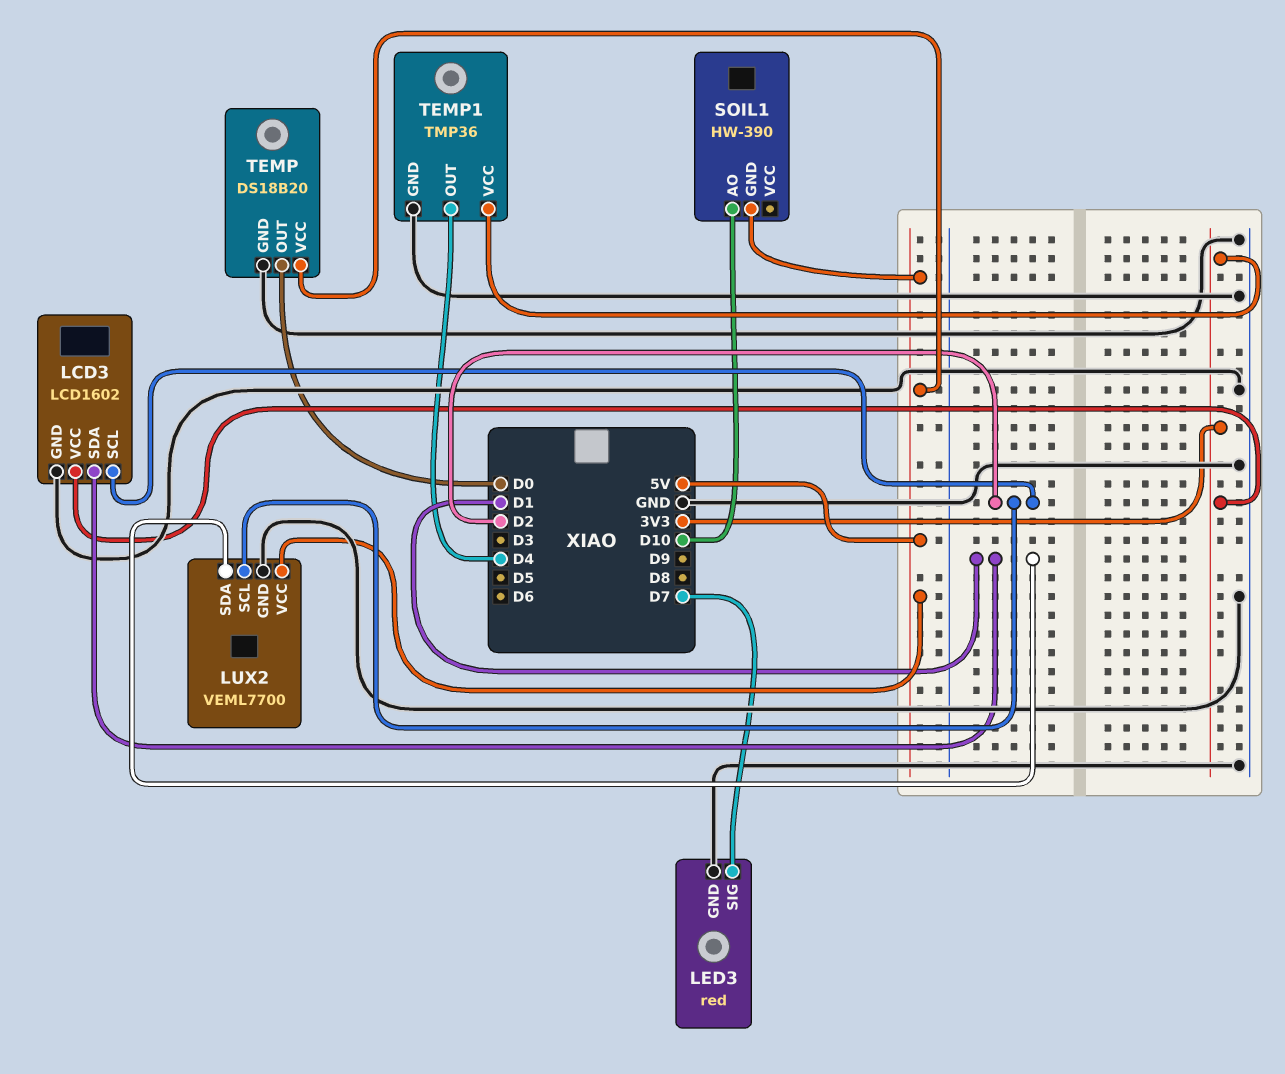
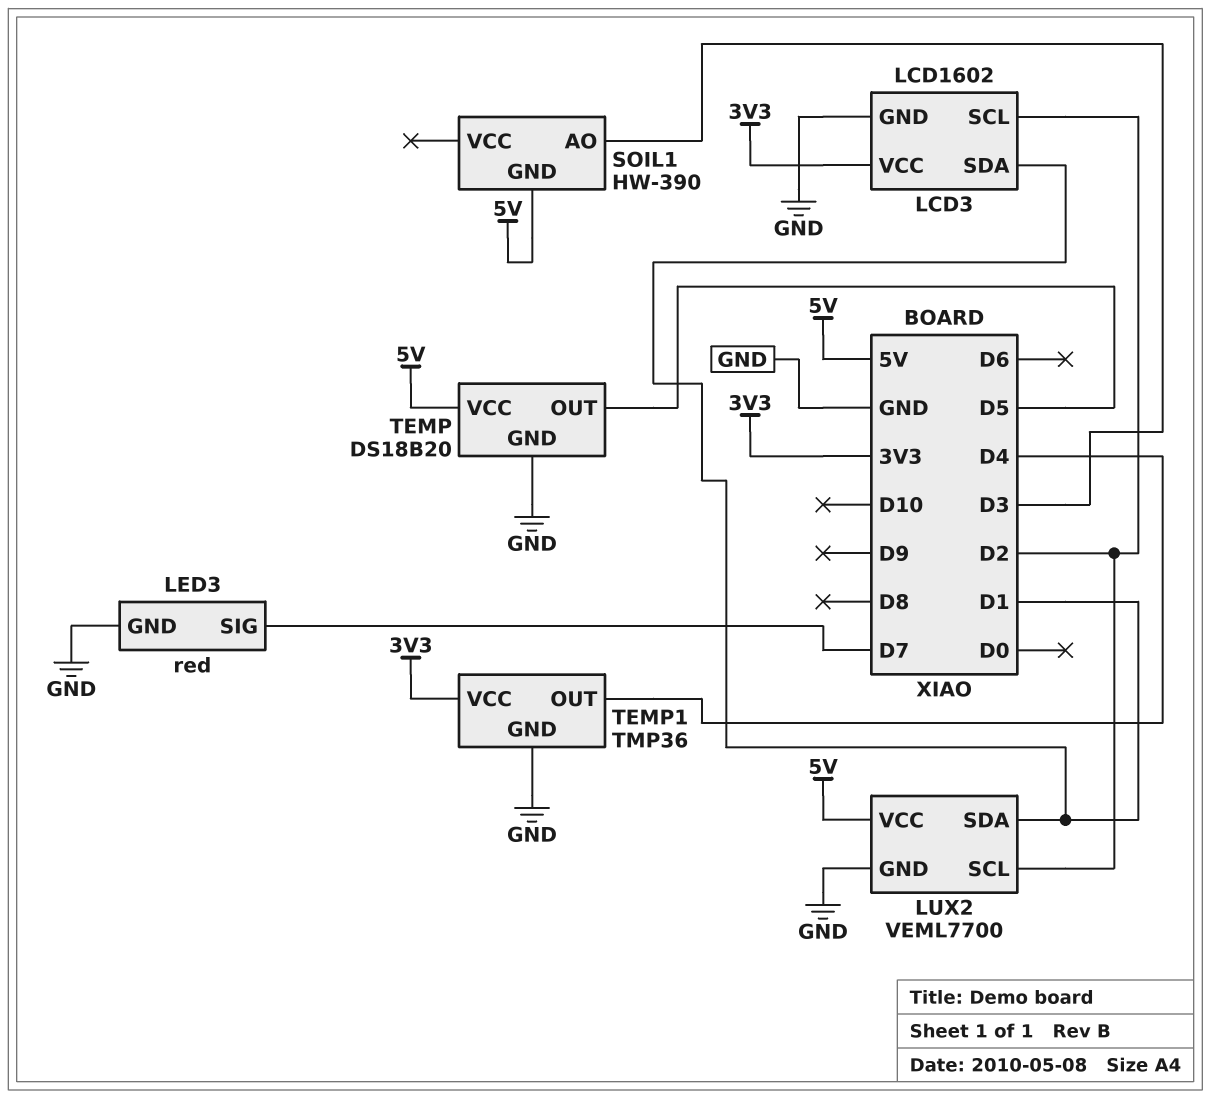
SOIL1 pin AO: D10 -> D3
TEMP pin OUT: D0 -> D5

